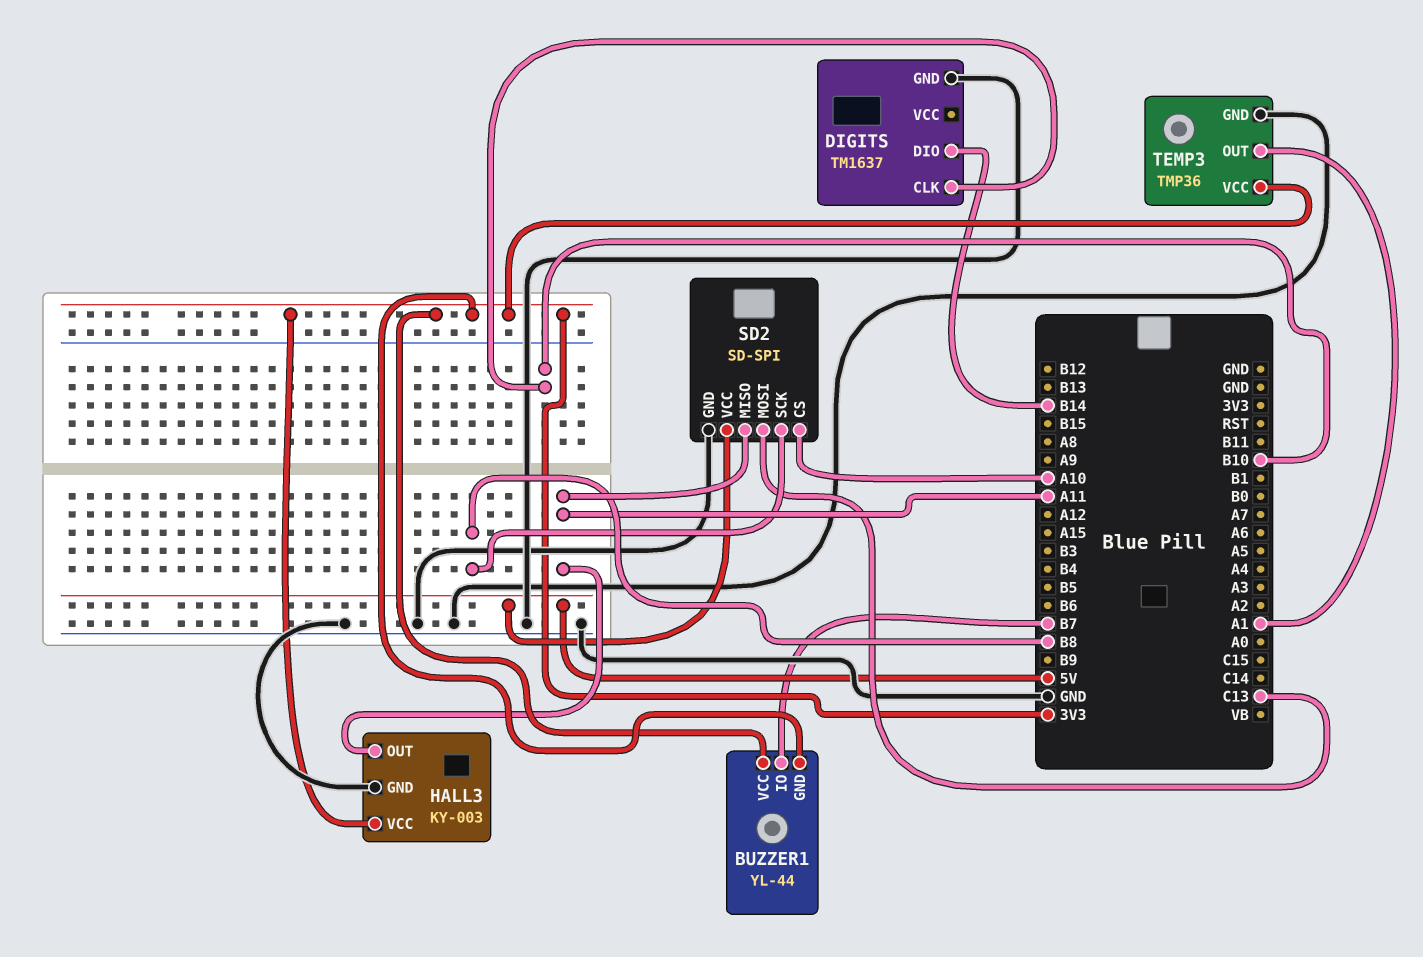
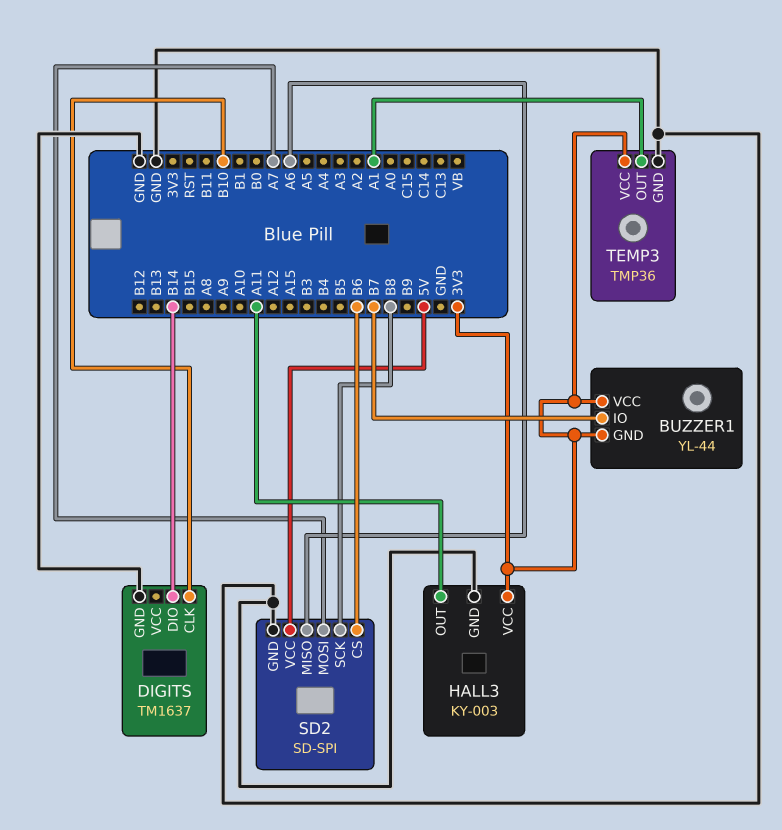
SD2 pin CS: A10 -> B6
SD2 pin MISO: A11 -> A6
SD2 pin MOSI: C13 -> A7

